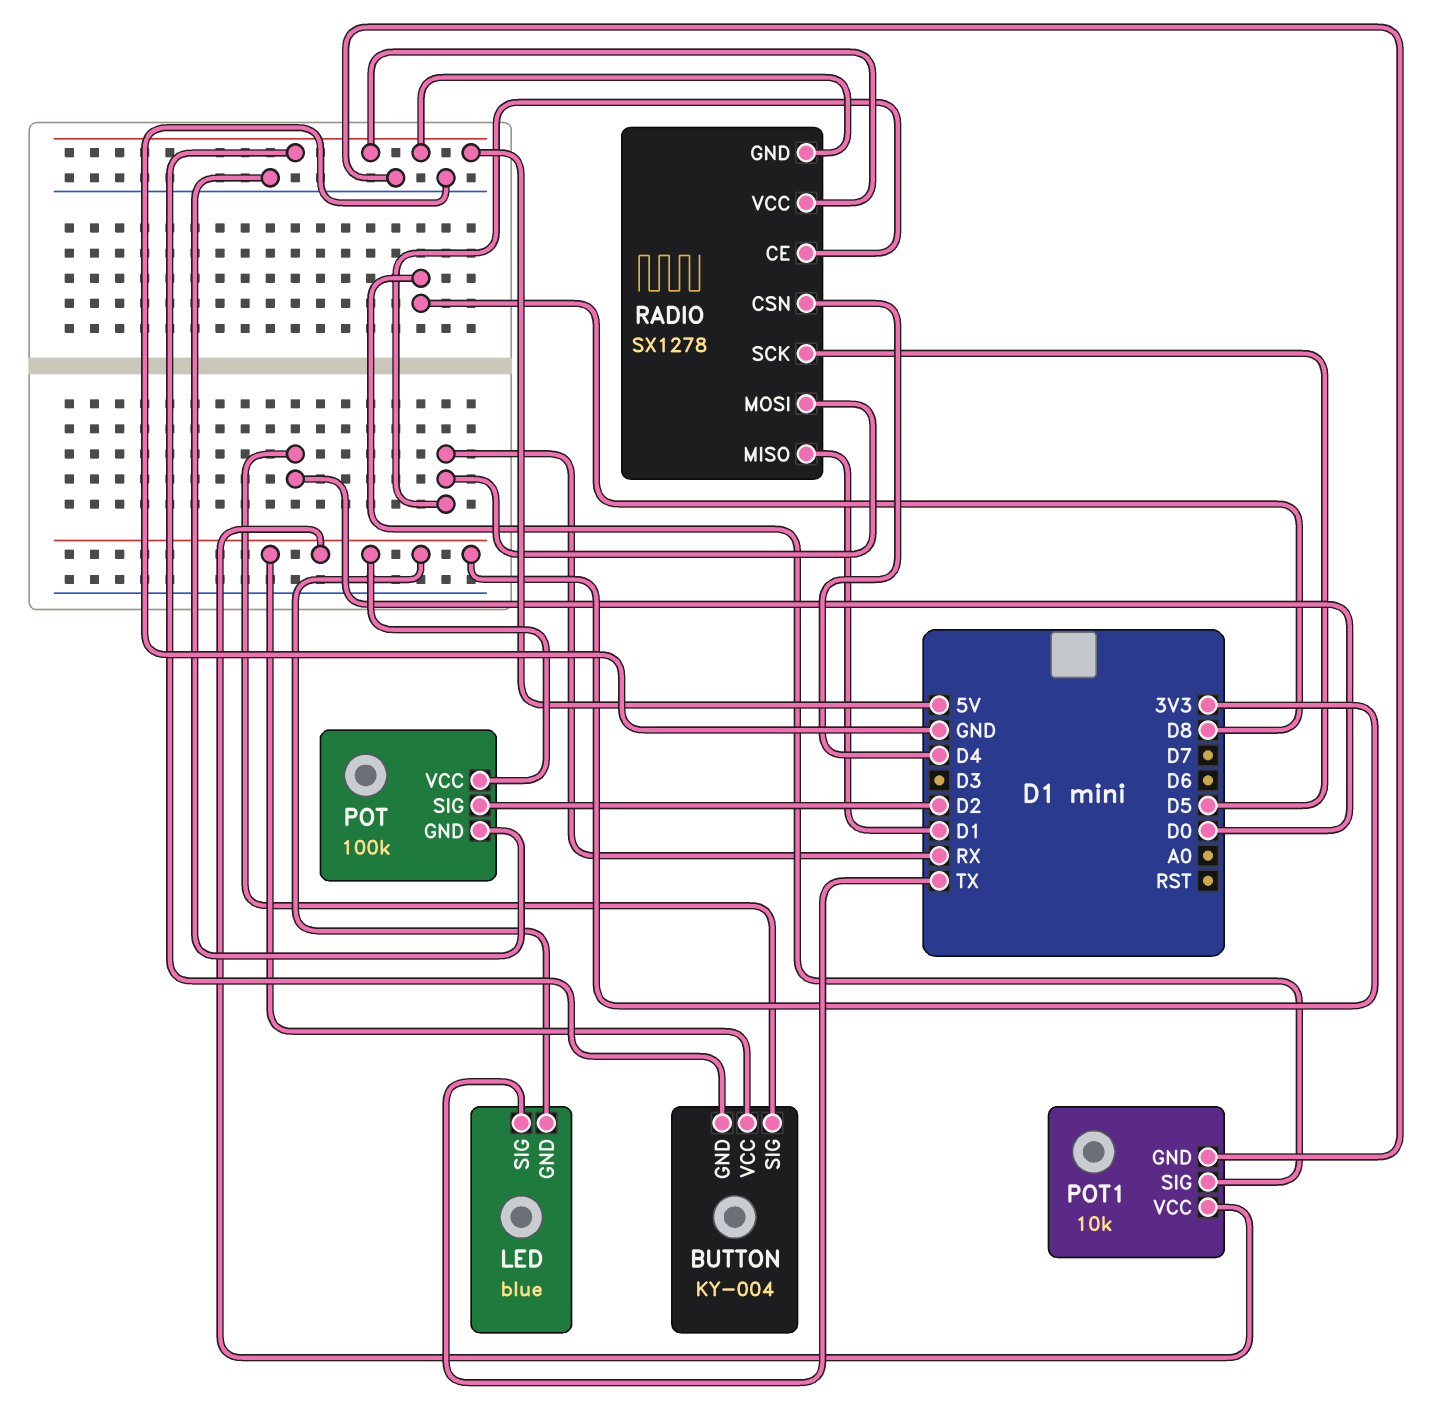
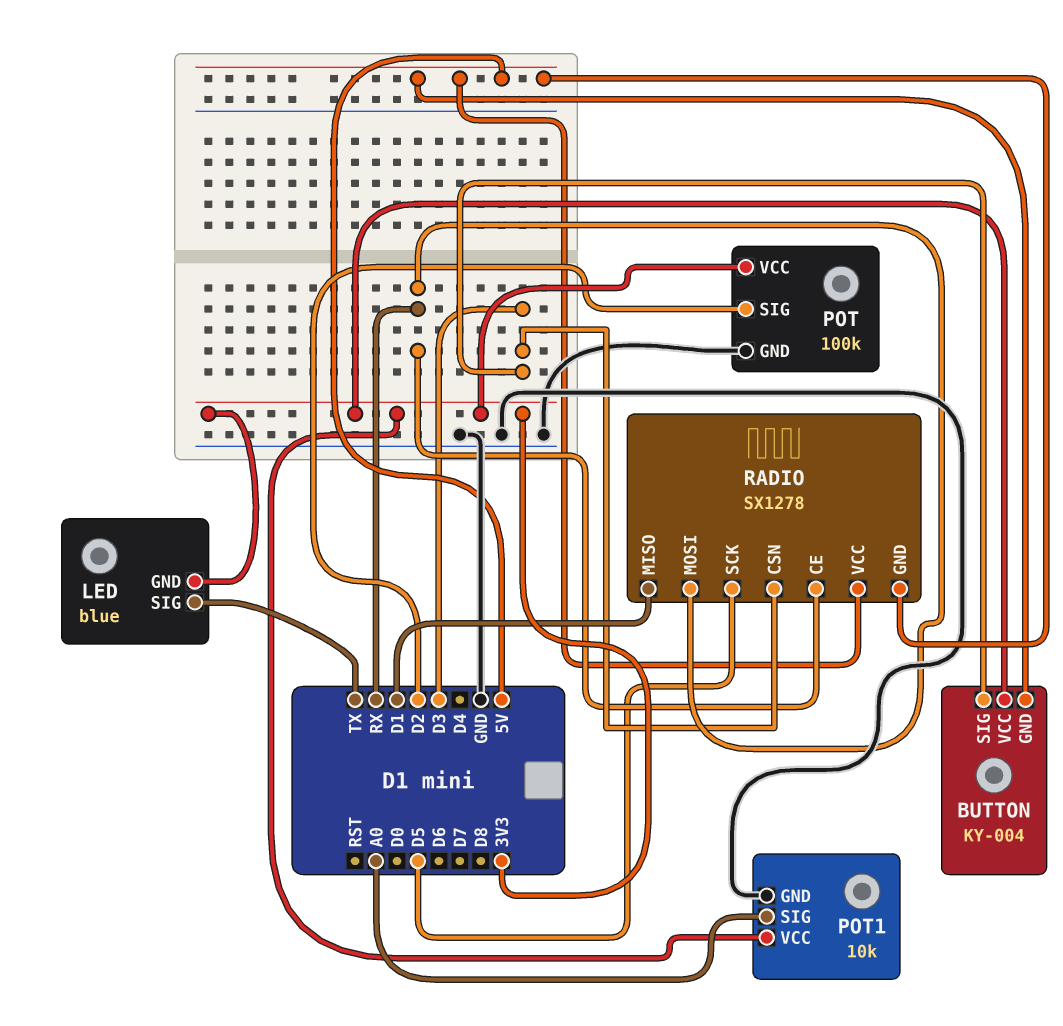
BUTTON pin SIG: D0 -> D3
POT1 pin SIG: D8 -> A0
RADIO pin CSN: D4 -> D3

